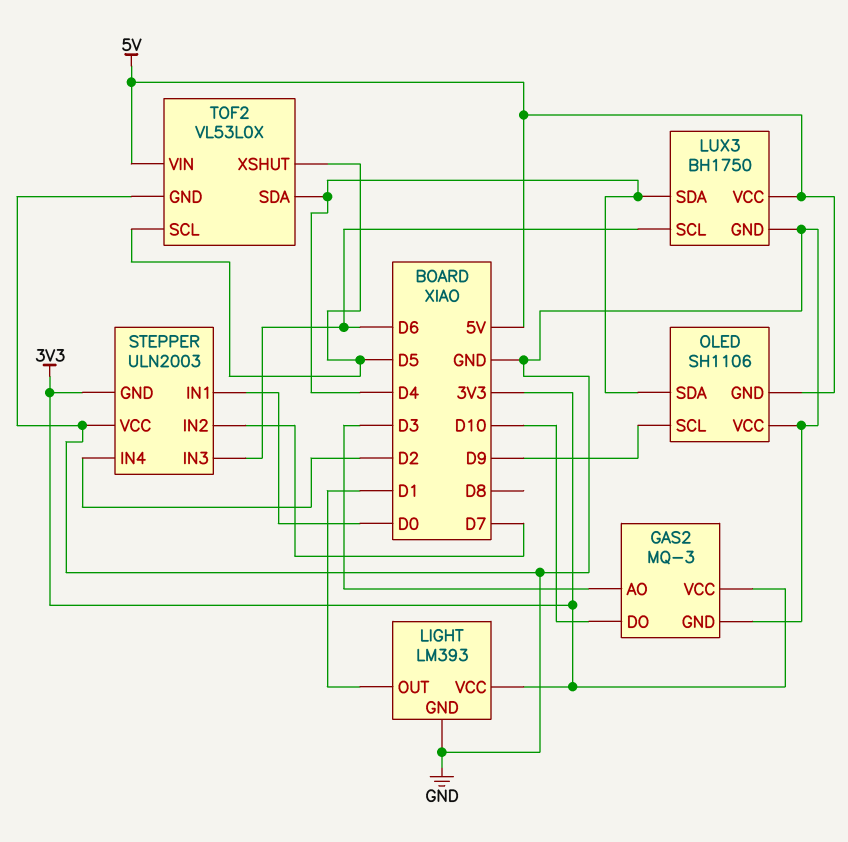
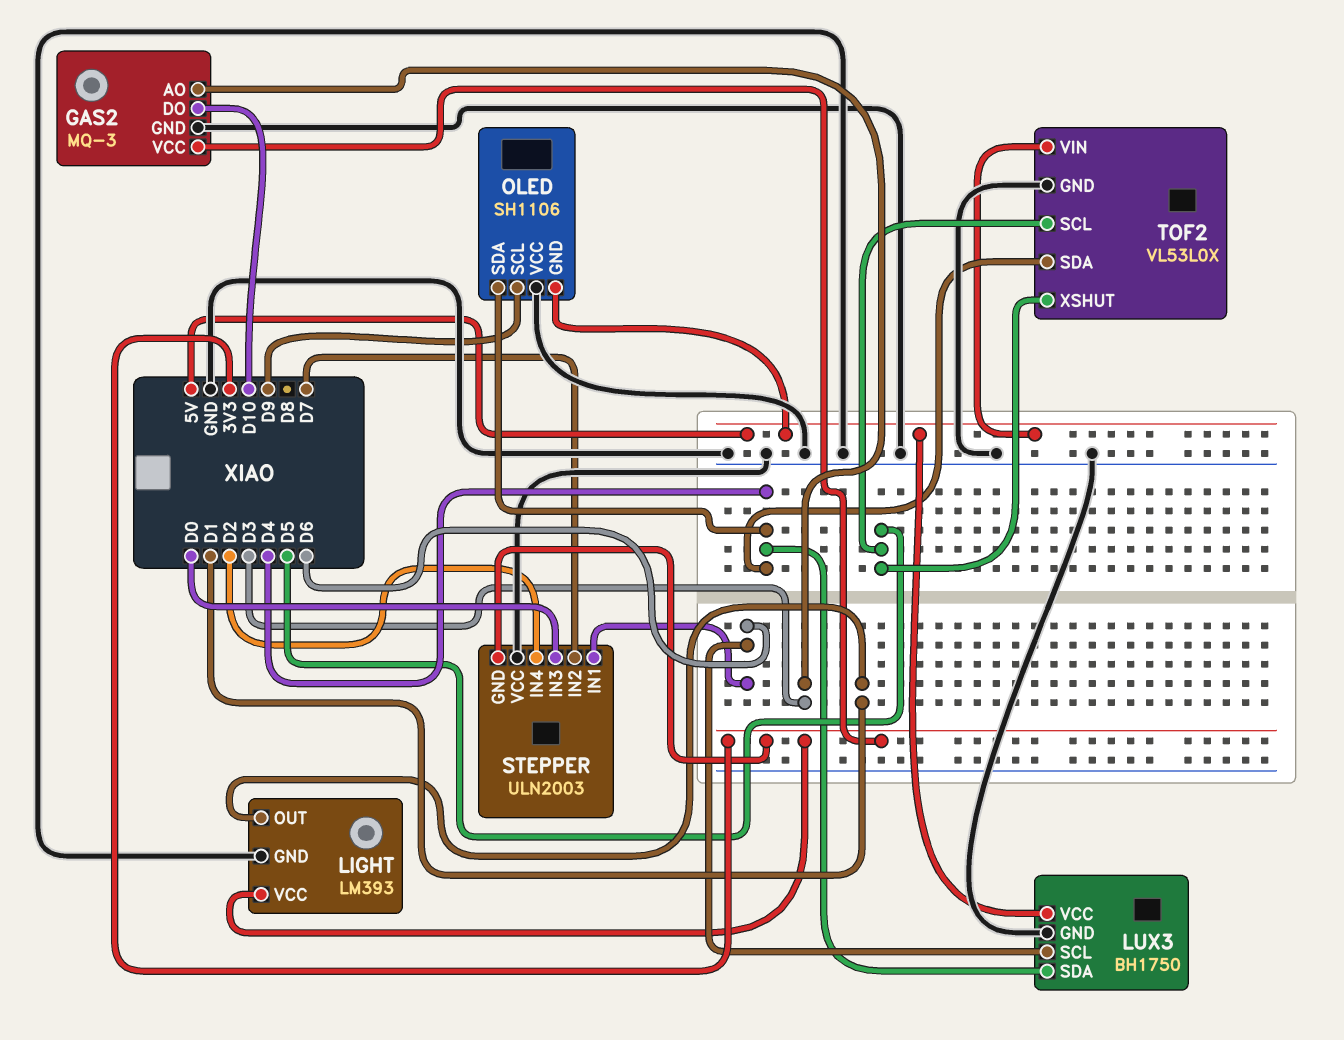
STEPPER pin IN1: D0 -> D6
STEPPER pin IN3: D6 -> D0

